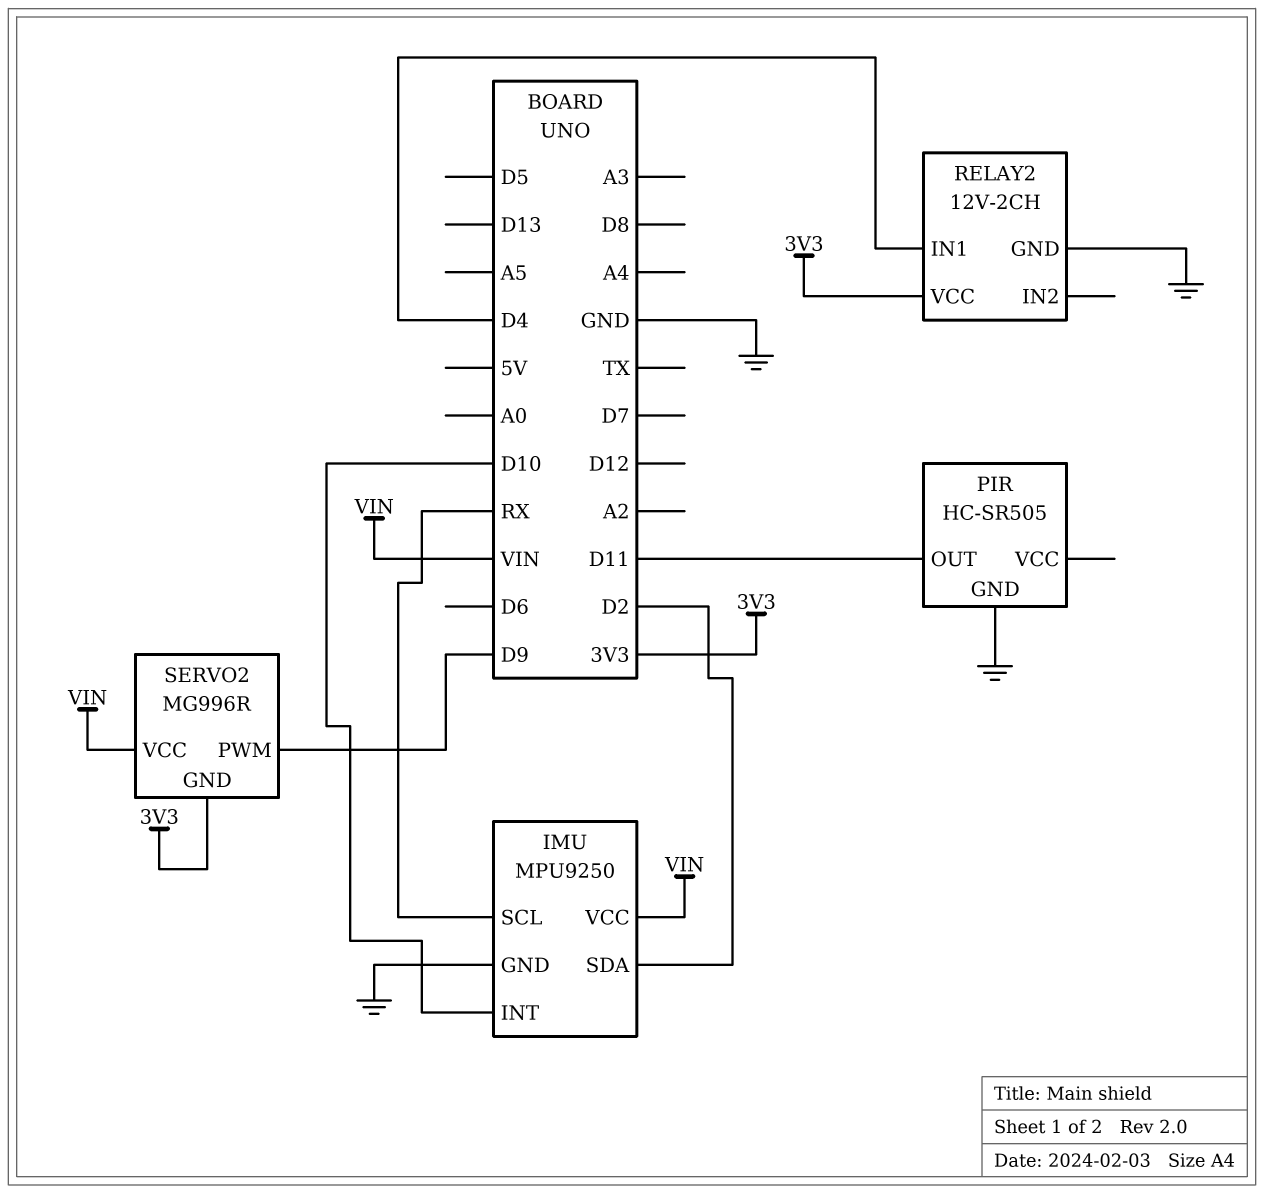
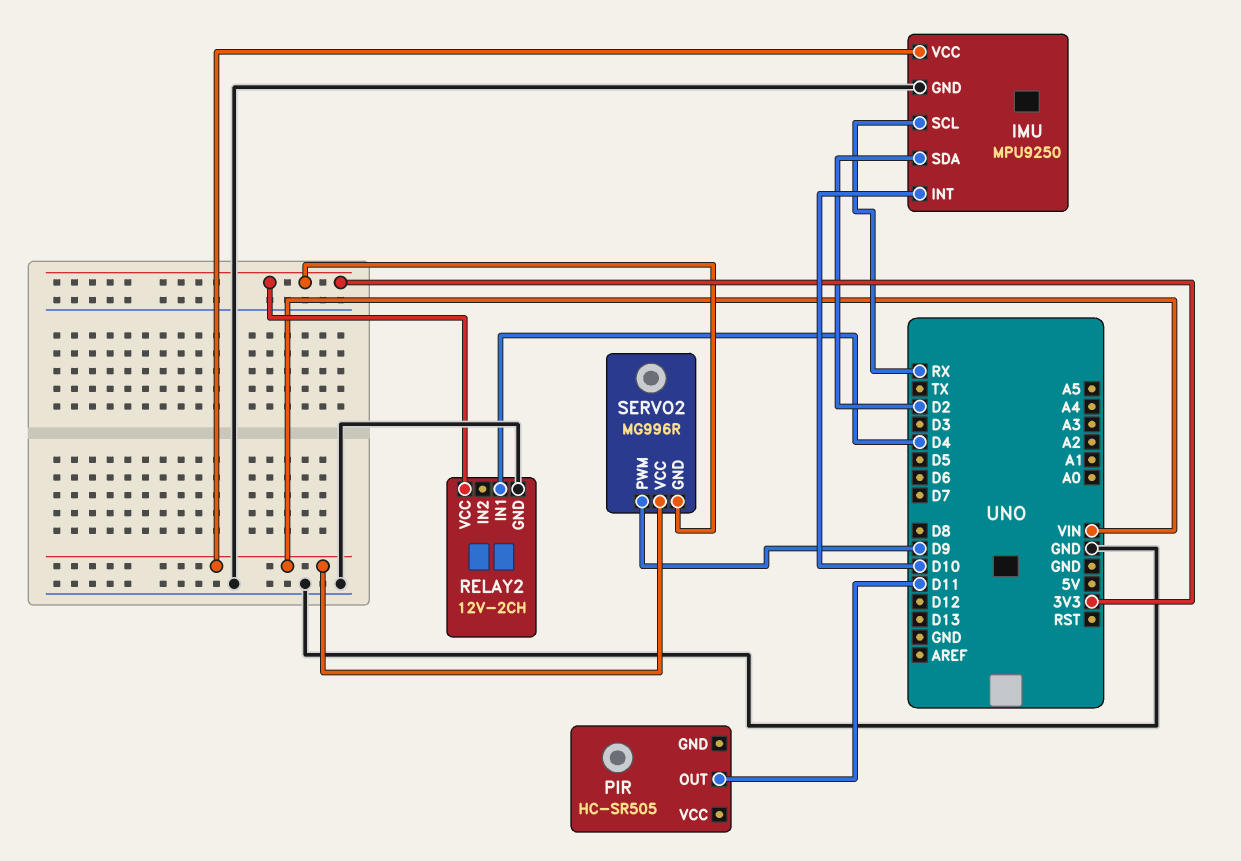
PIR pin GND: GND -> none

